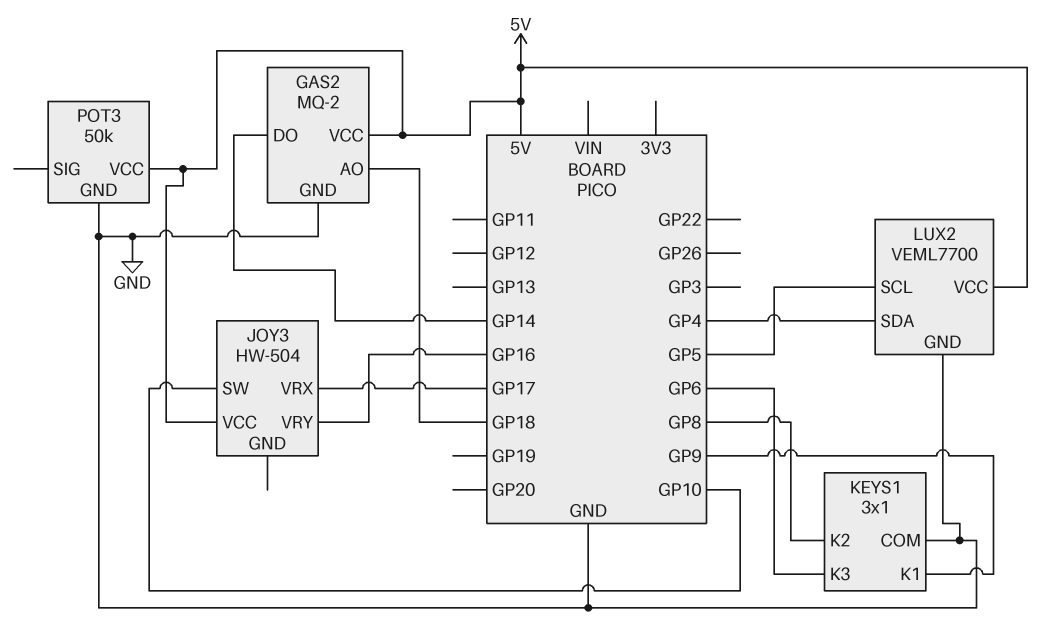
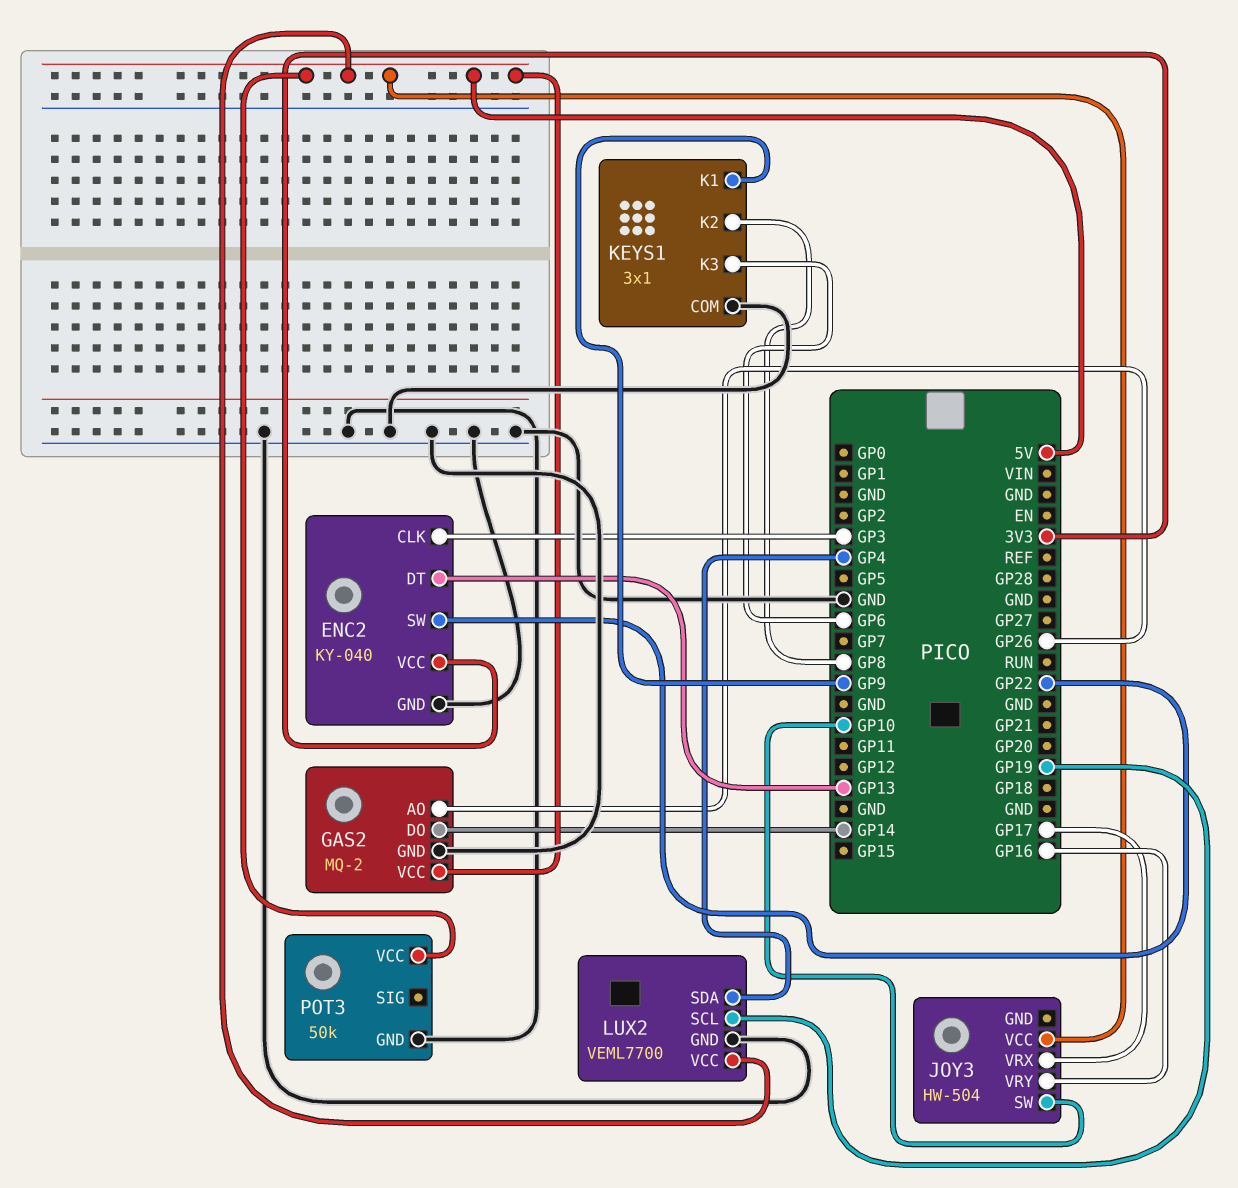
ENC2: none -> KY-040
ENC2 pin CLK: none -> GP3
ENC2 pin DT: none -> GP13
ENC2 pin GND: none -> GND
ENC2 pin SW: none -> GP22
ENC2 pin VCC: none -> 3V3
GAS2 pin AO: GP18 -> GP26
LUX2 pin SCL: GP5 -> GP19

